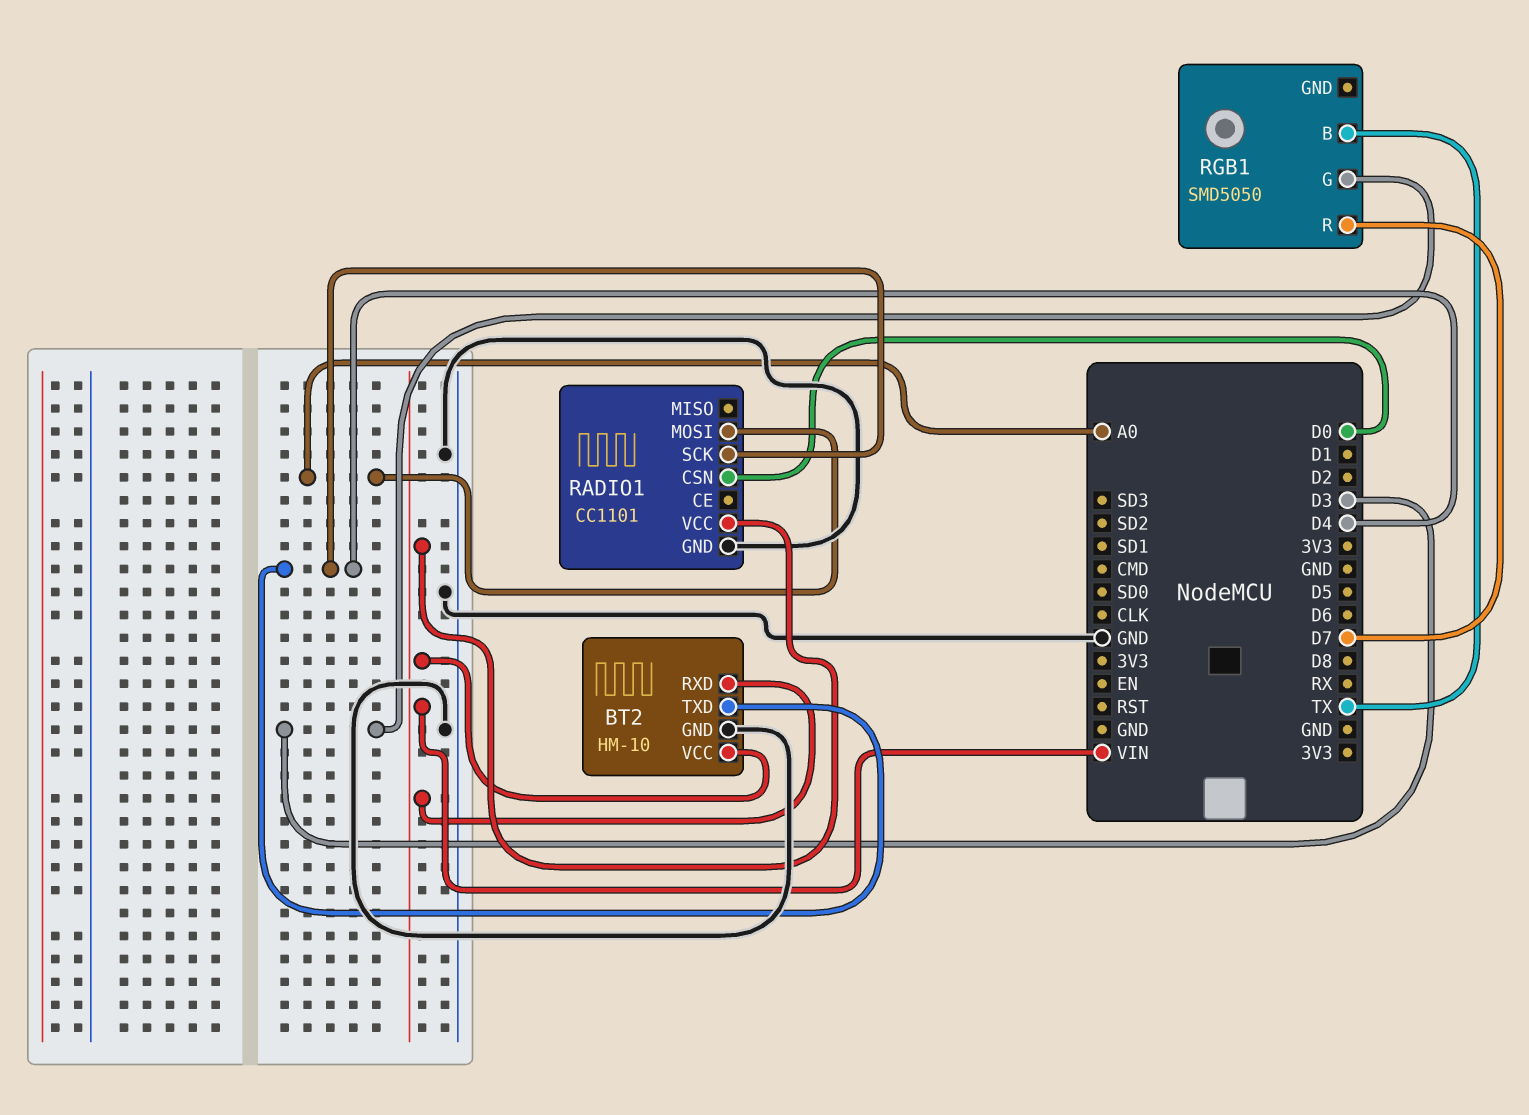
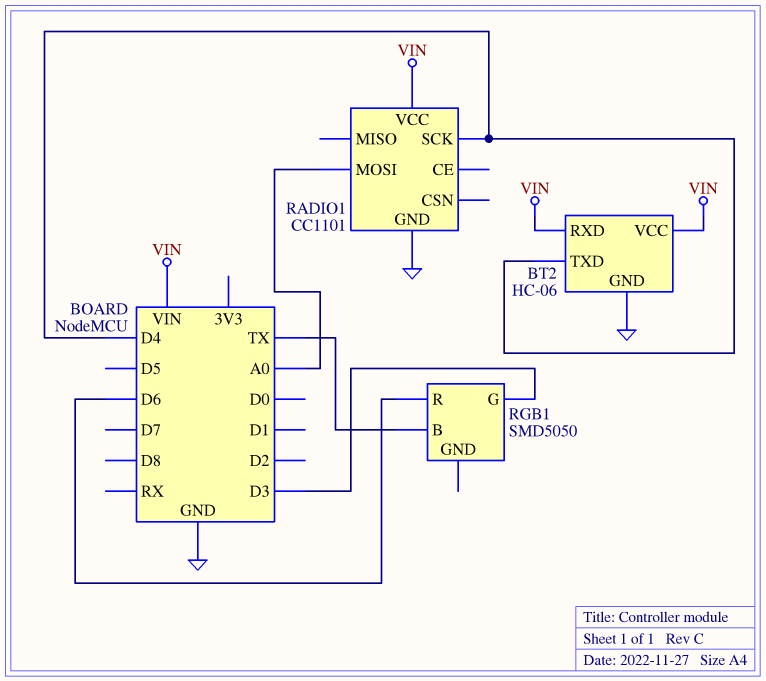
BT2: HM-10 -> HC-06
RADIO1 pin CSN: D0 -> none
RGB1 pin R: D7 -> D6

